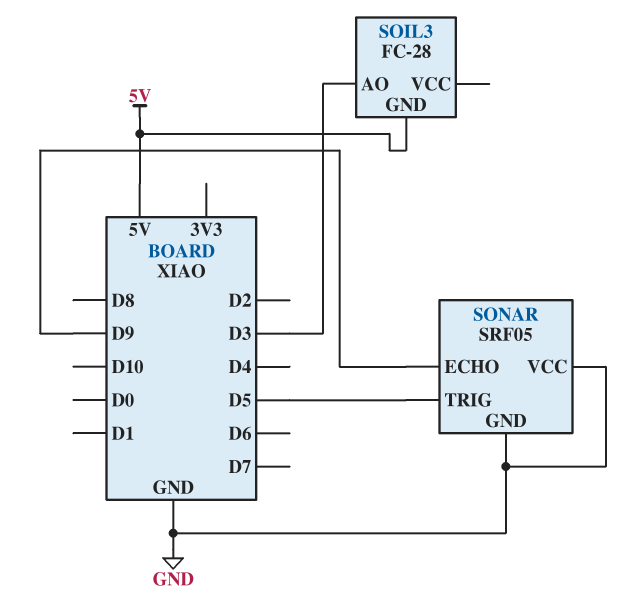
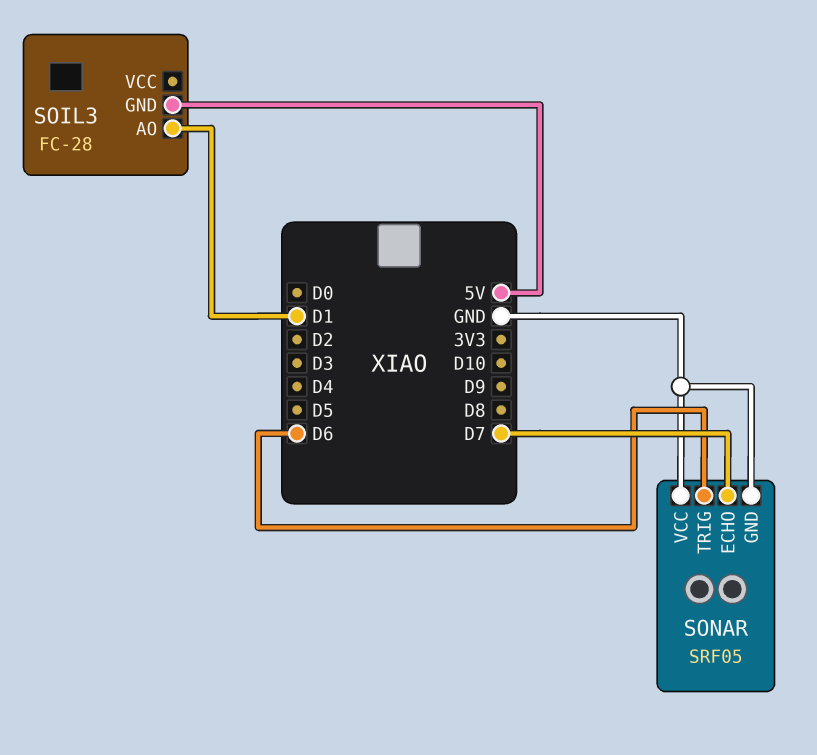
SOIL3 pin AO: D3 -> D1
SONAR pin ECHO: D9 -> D7
SONAR pin TRIG: D5 -> D6

